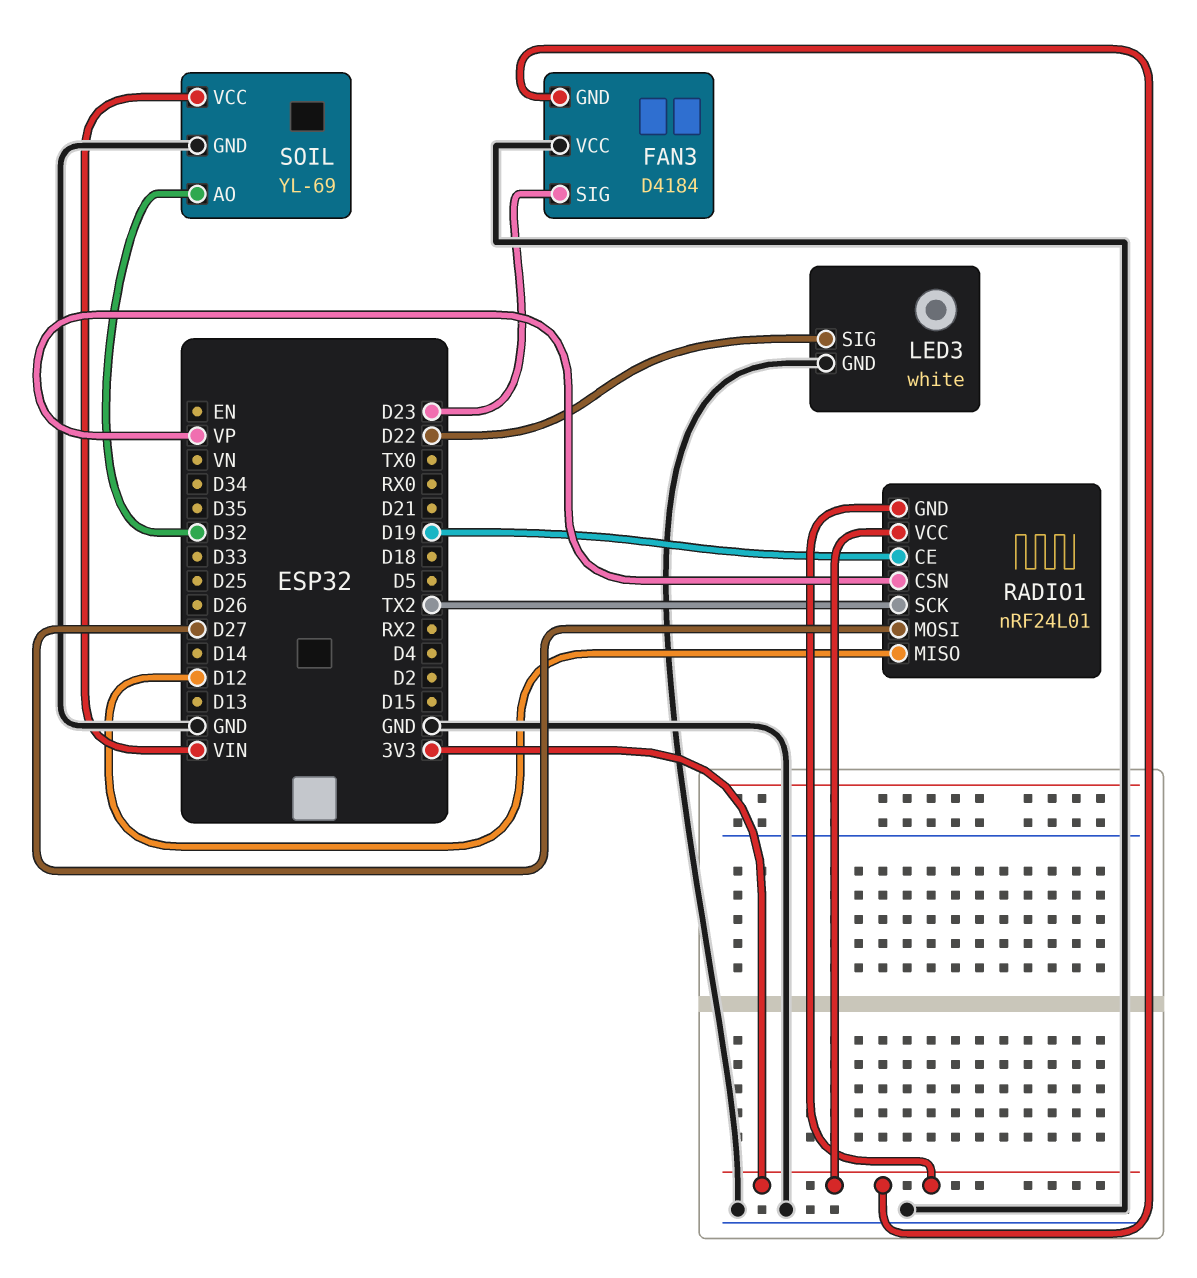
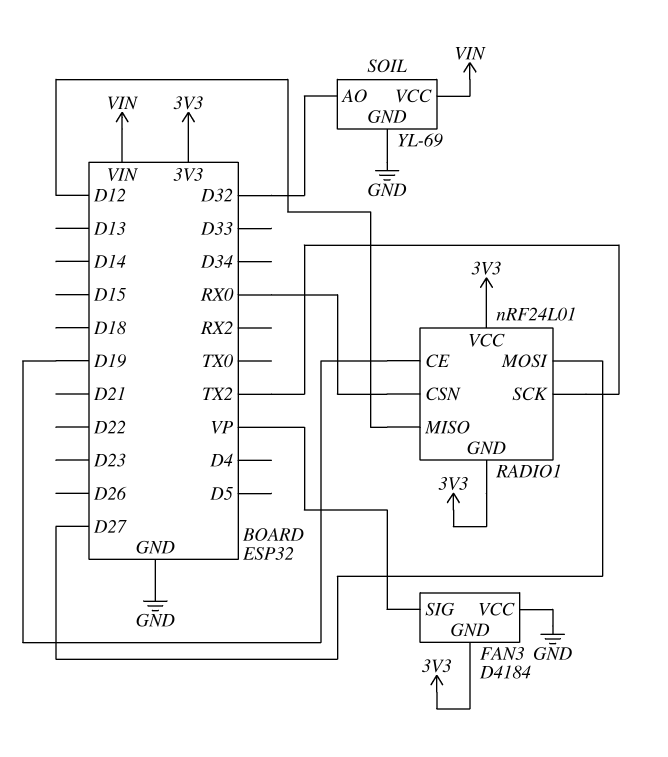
FAN3 pin SIG: D23 -> VP
LED3: white -> none
LED3 pin GND: GND -> none
LED3 pin SIG: D22 -> none
RADIO1 pin CSN: VP -> RX0

